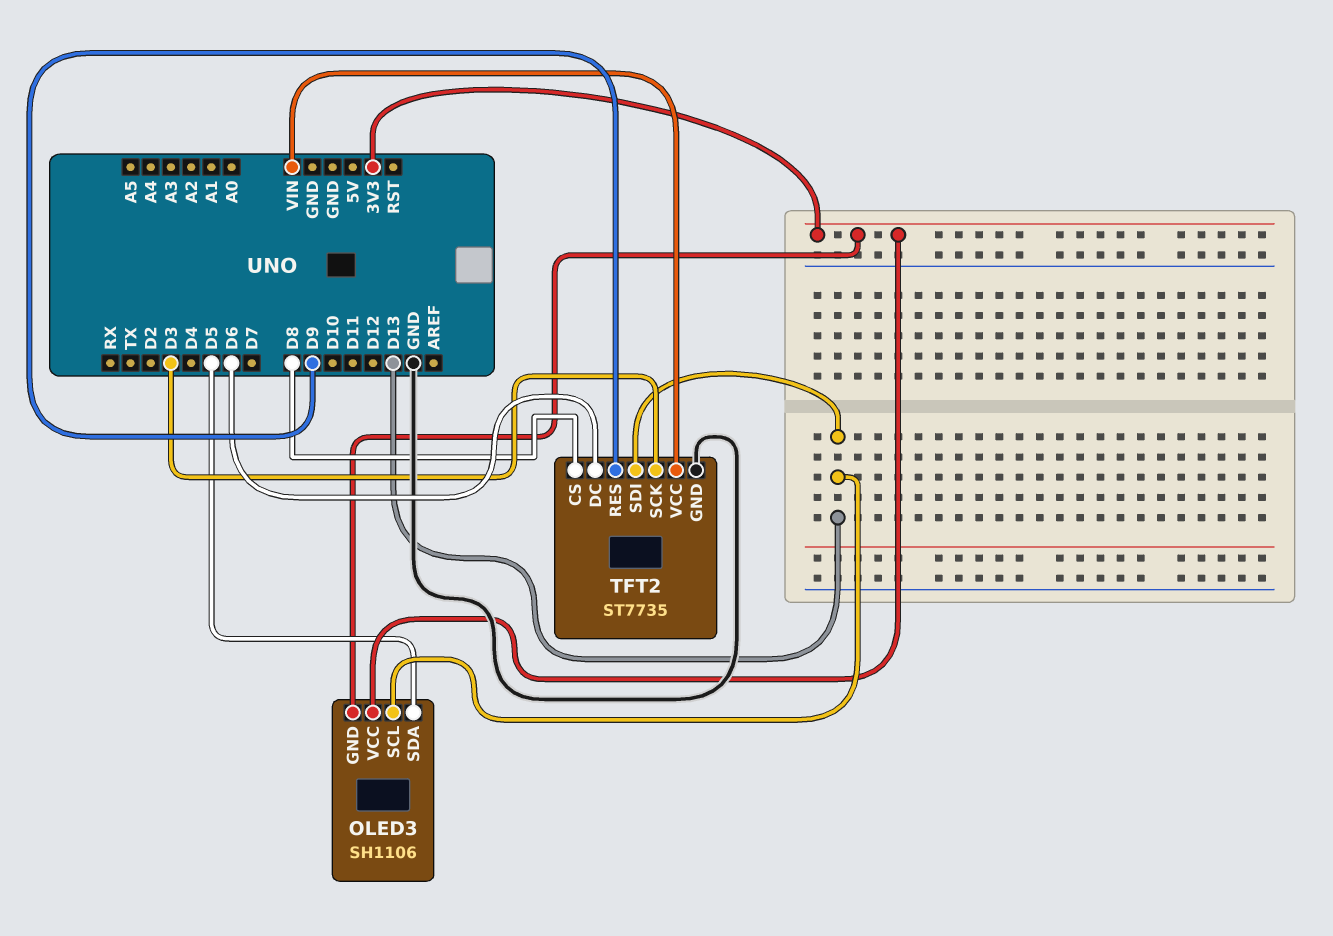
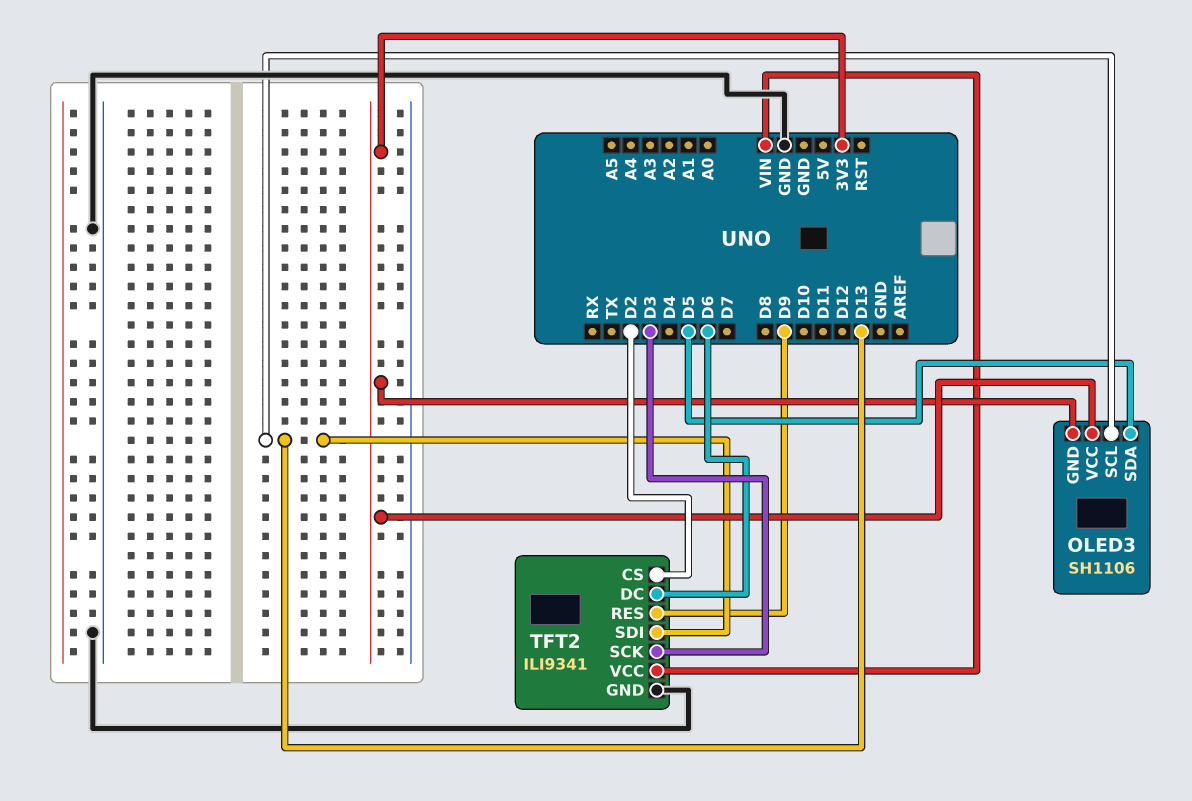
TFT2: ST7735 -> ILI9341
TFT2 pin CS: D8 -> D2

